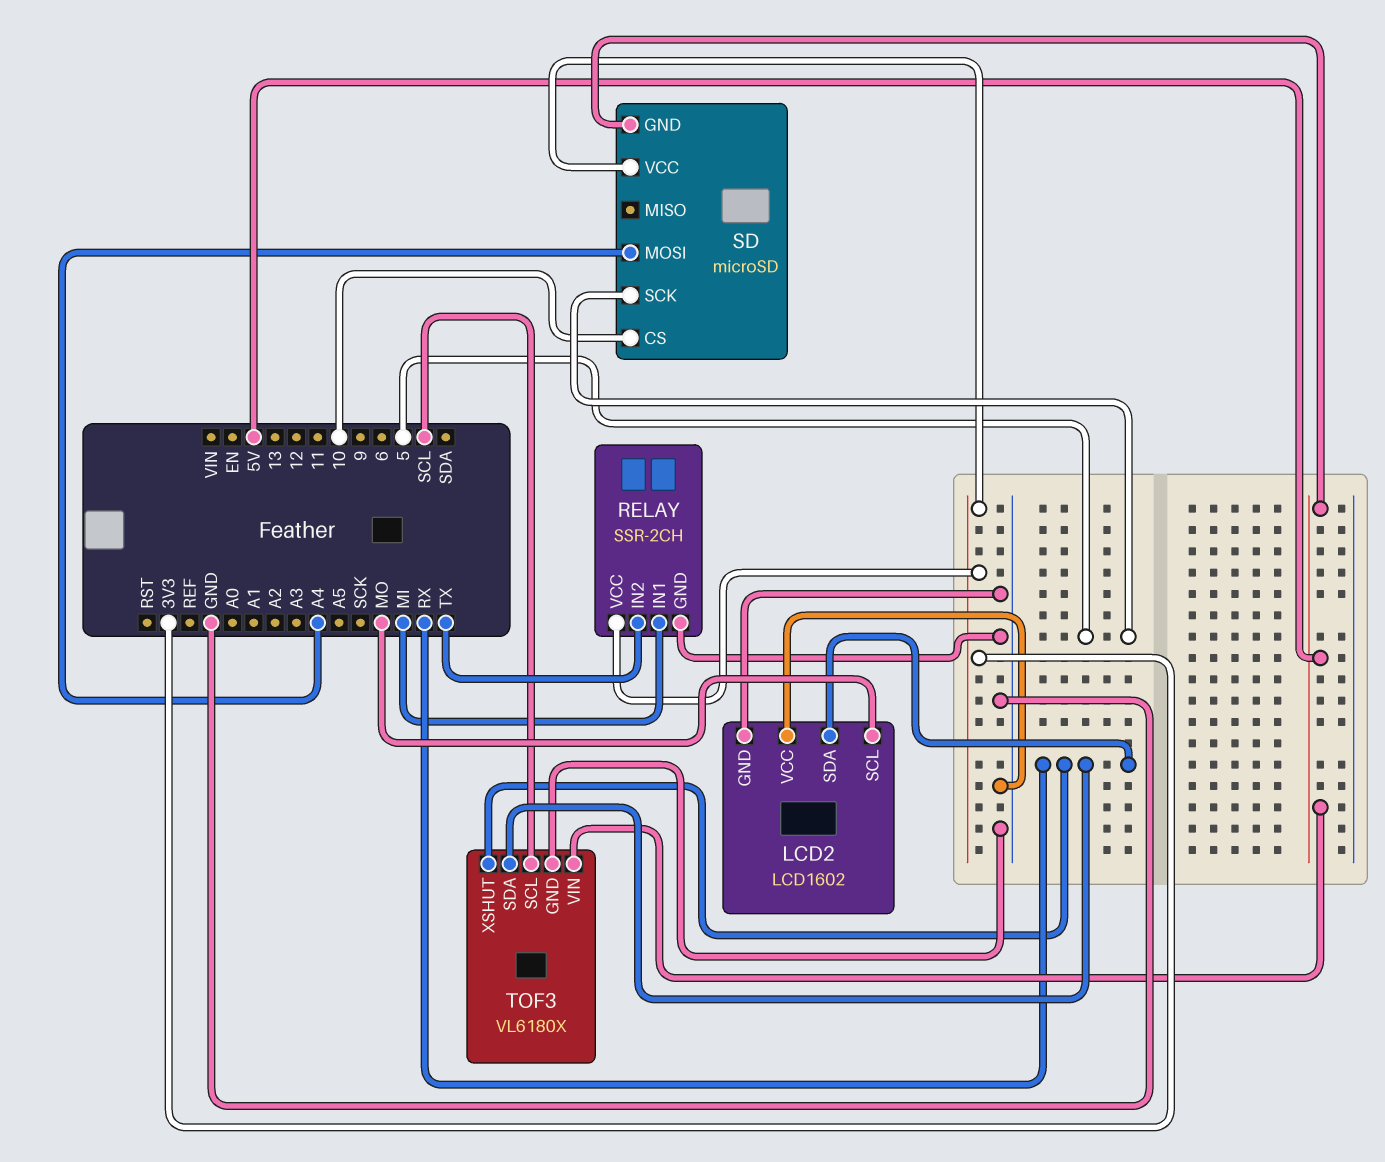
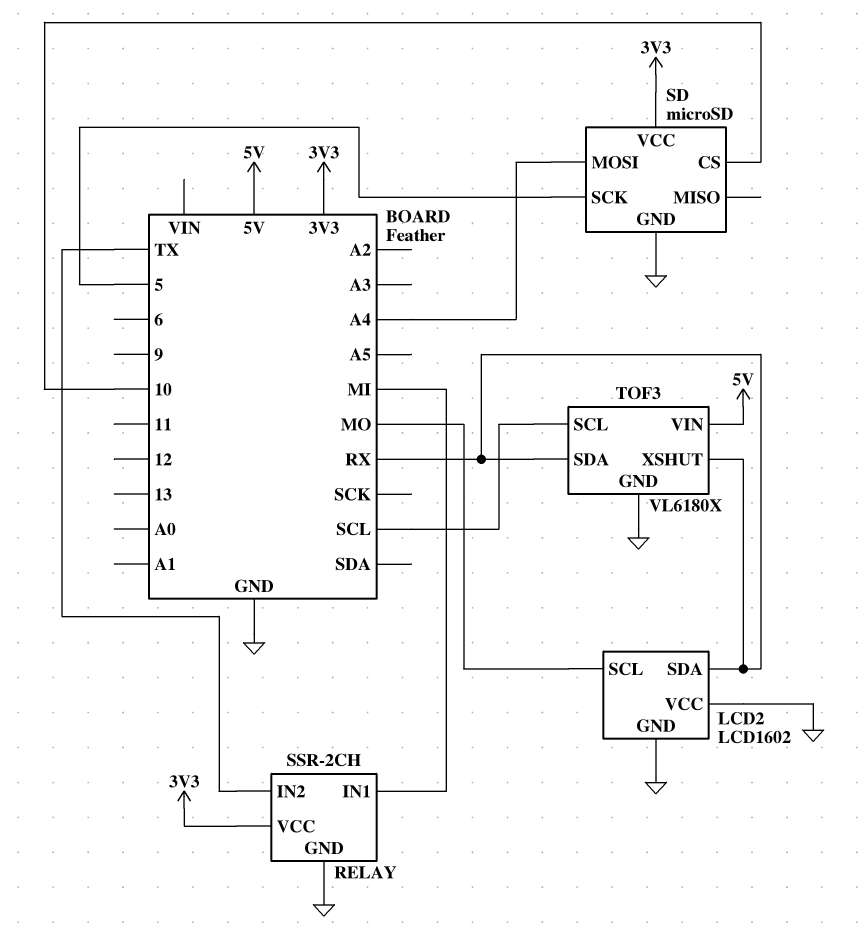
SD pin GND: 5V -> GND

